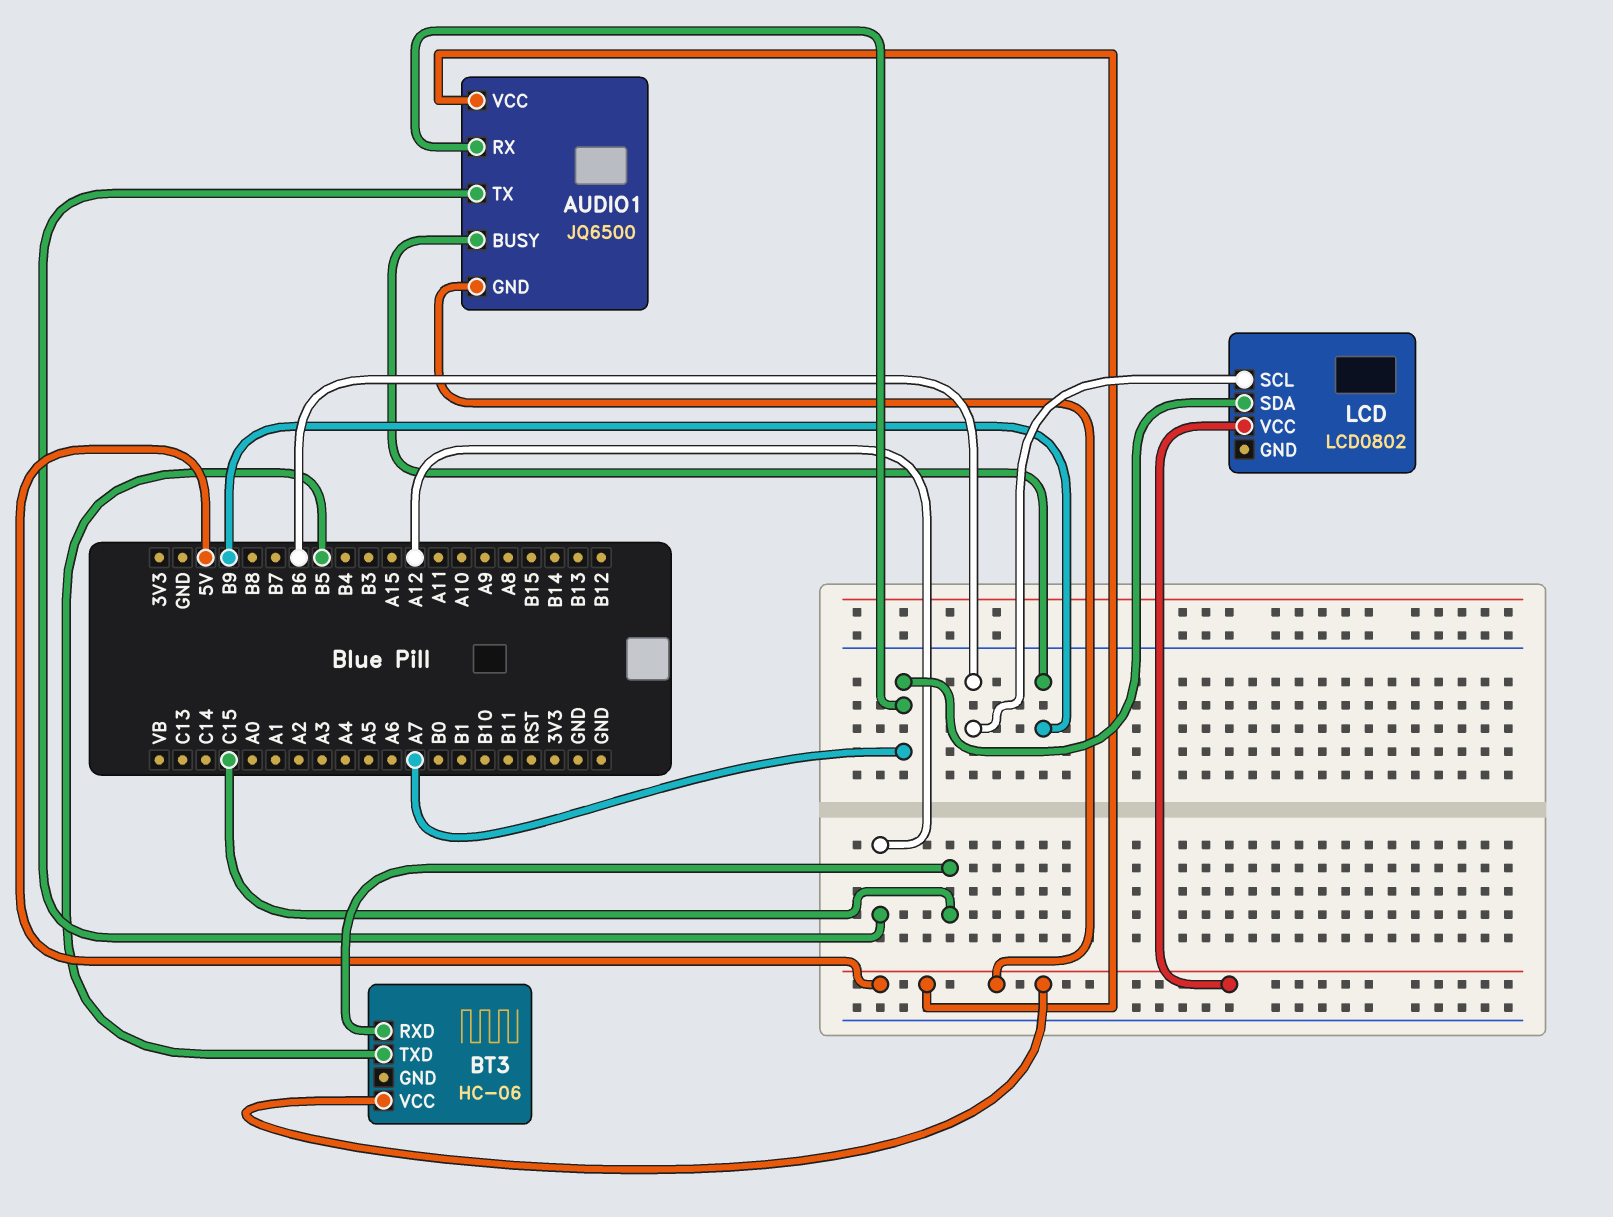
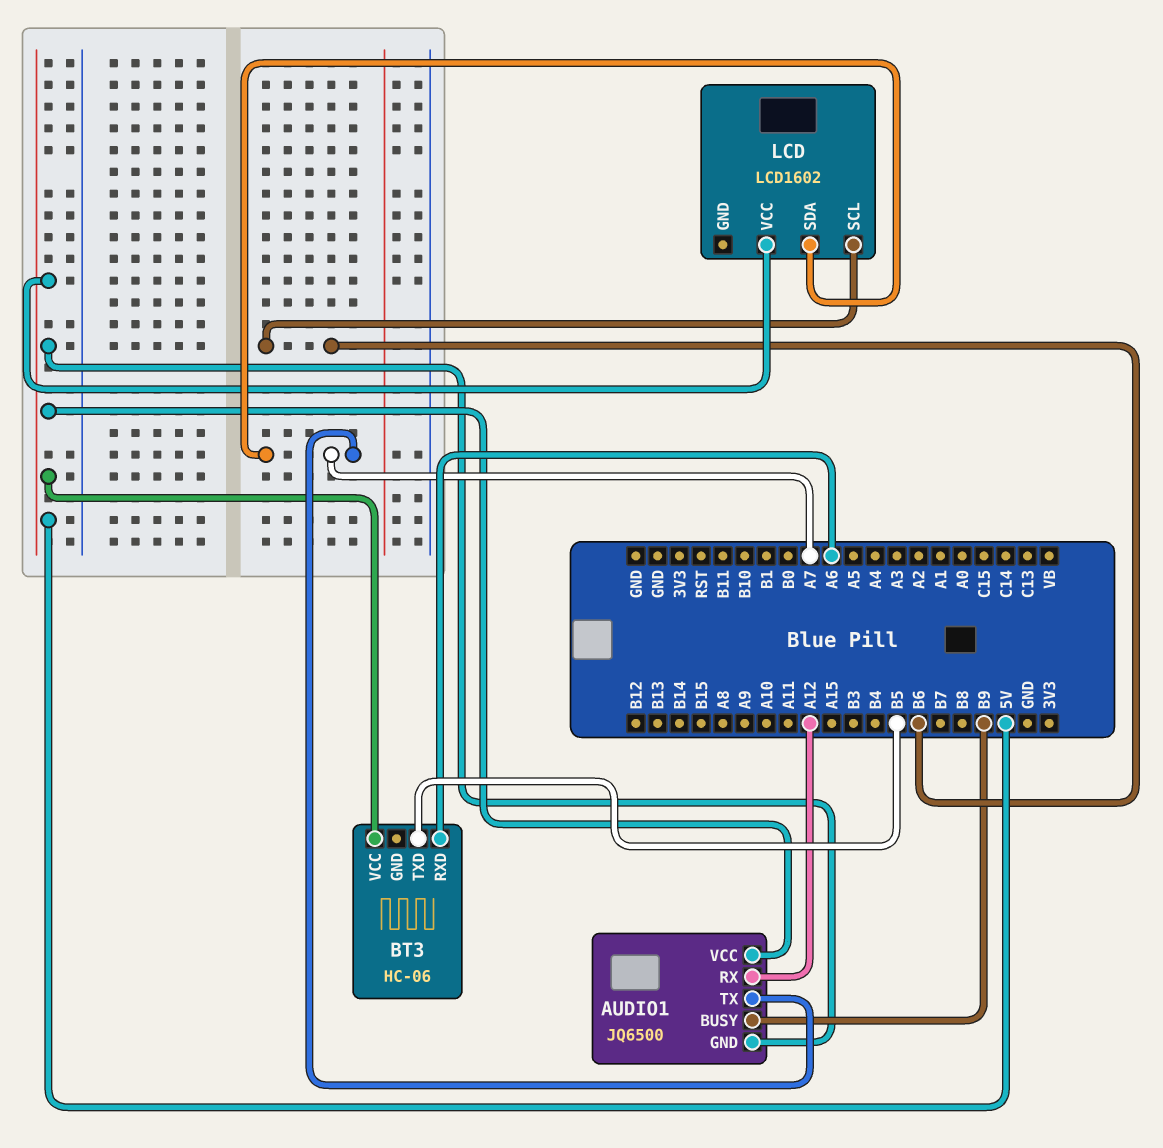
AUDIO1 pin RX: A7 -> A12
AUDIO1 pin TX: A12 -> A7
BT3 pin RXD: C15 -> A6
LCD: LCD0802 -> LCD1602

